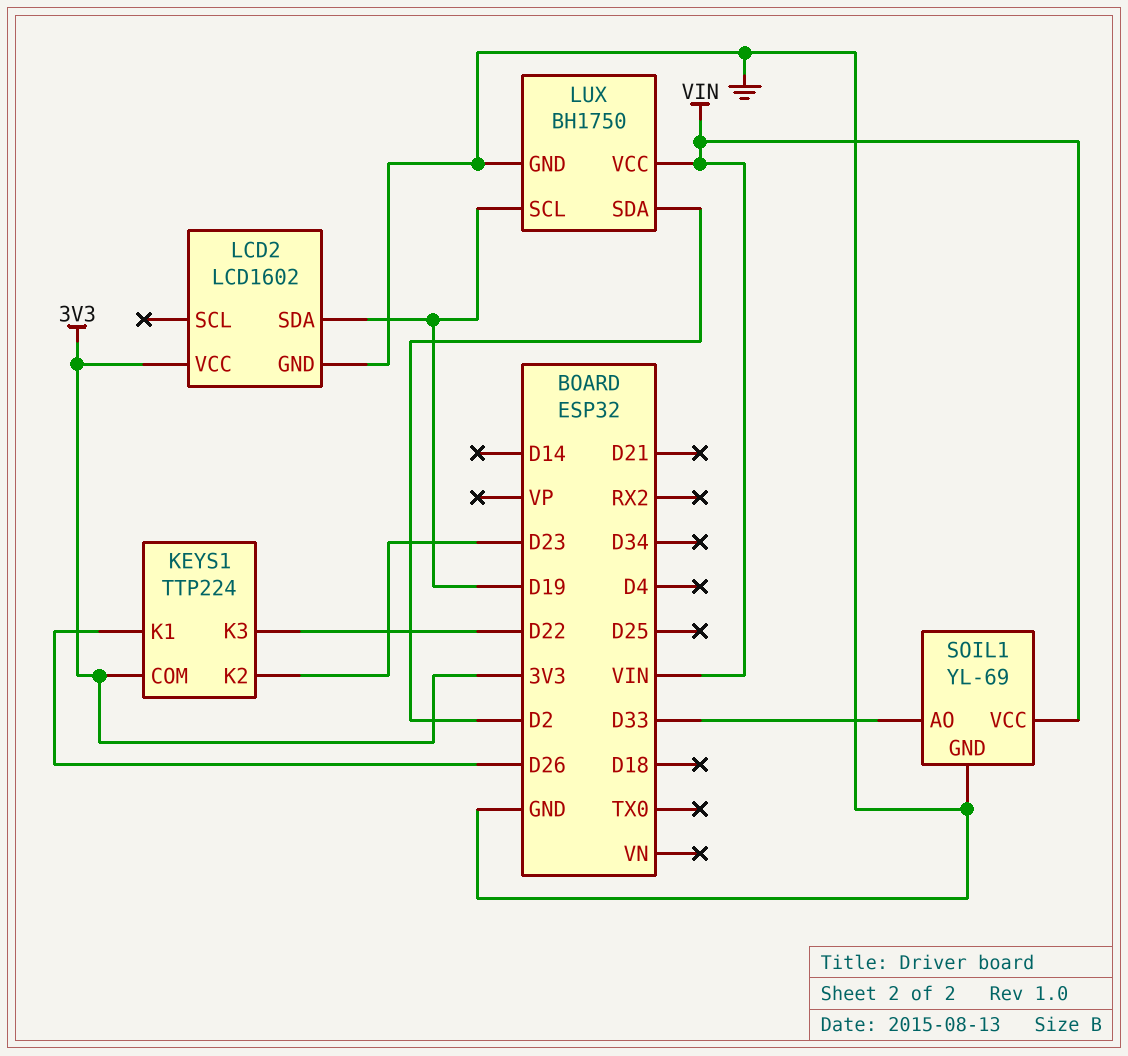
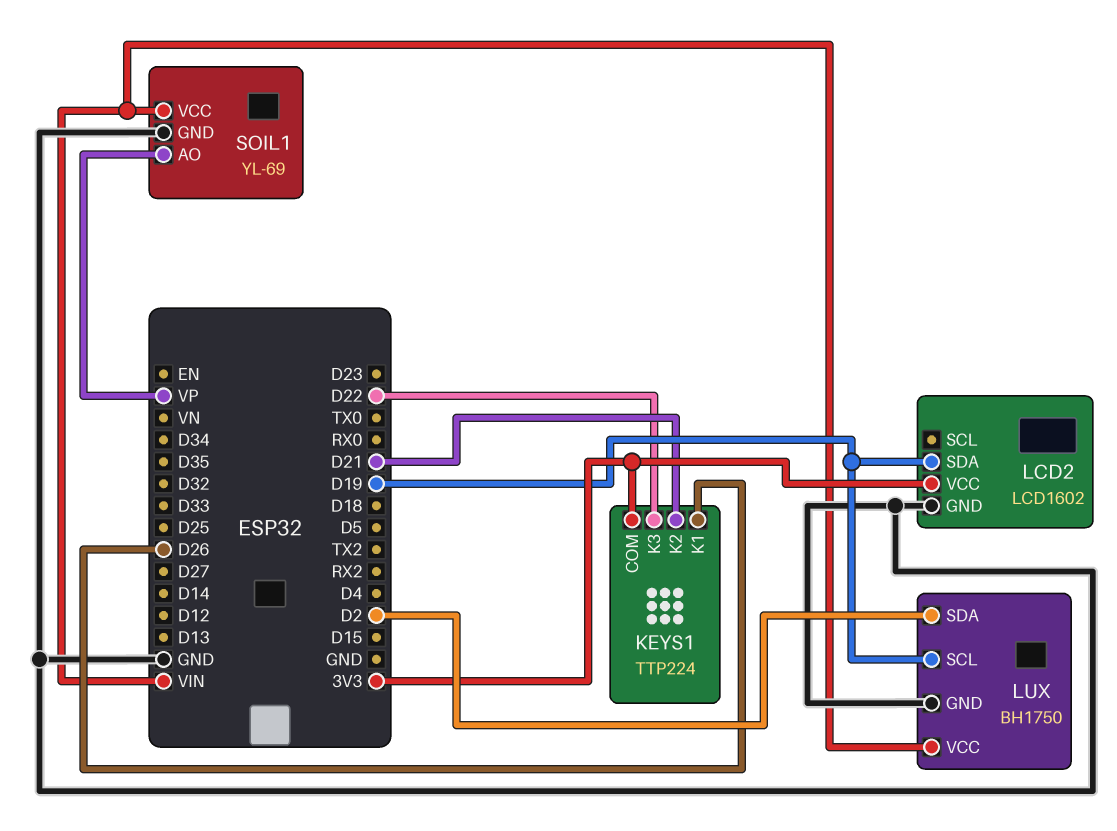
KEYS1 pin K2: D23 -> D21
SOIL1 pin AO: D33 -> VP

